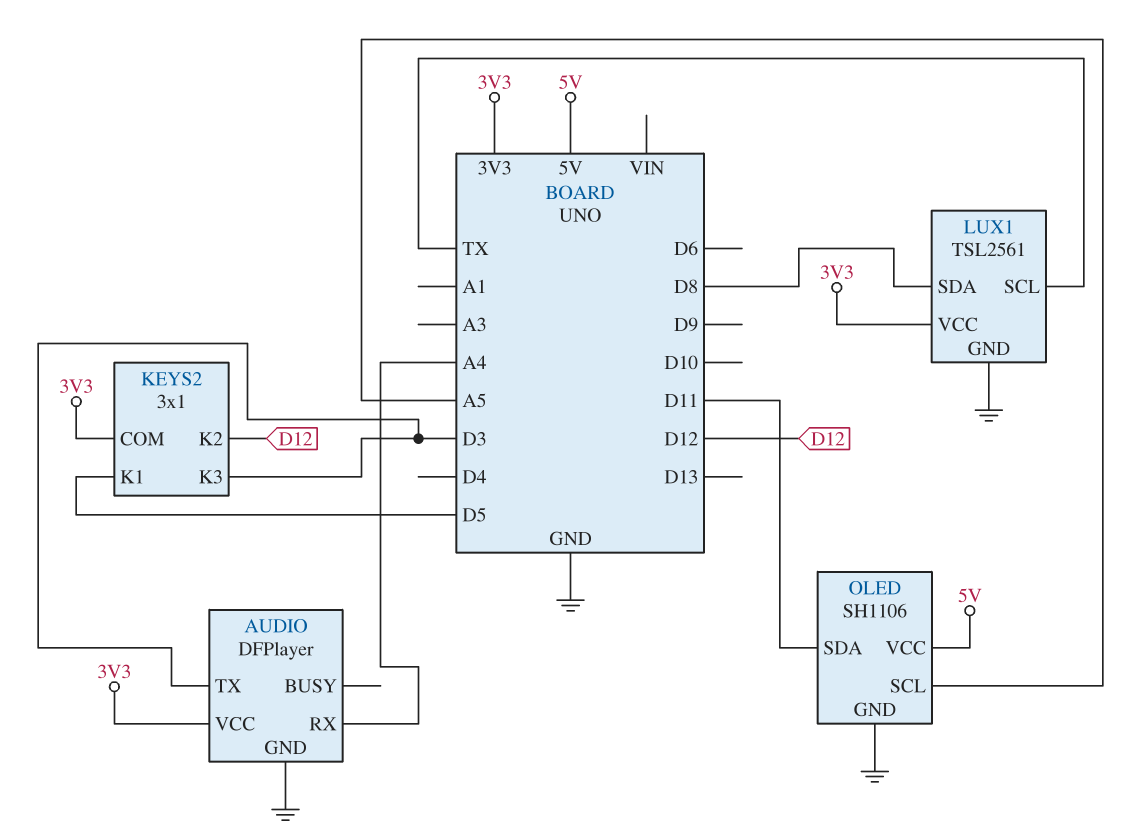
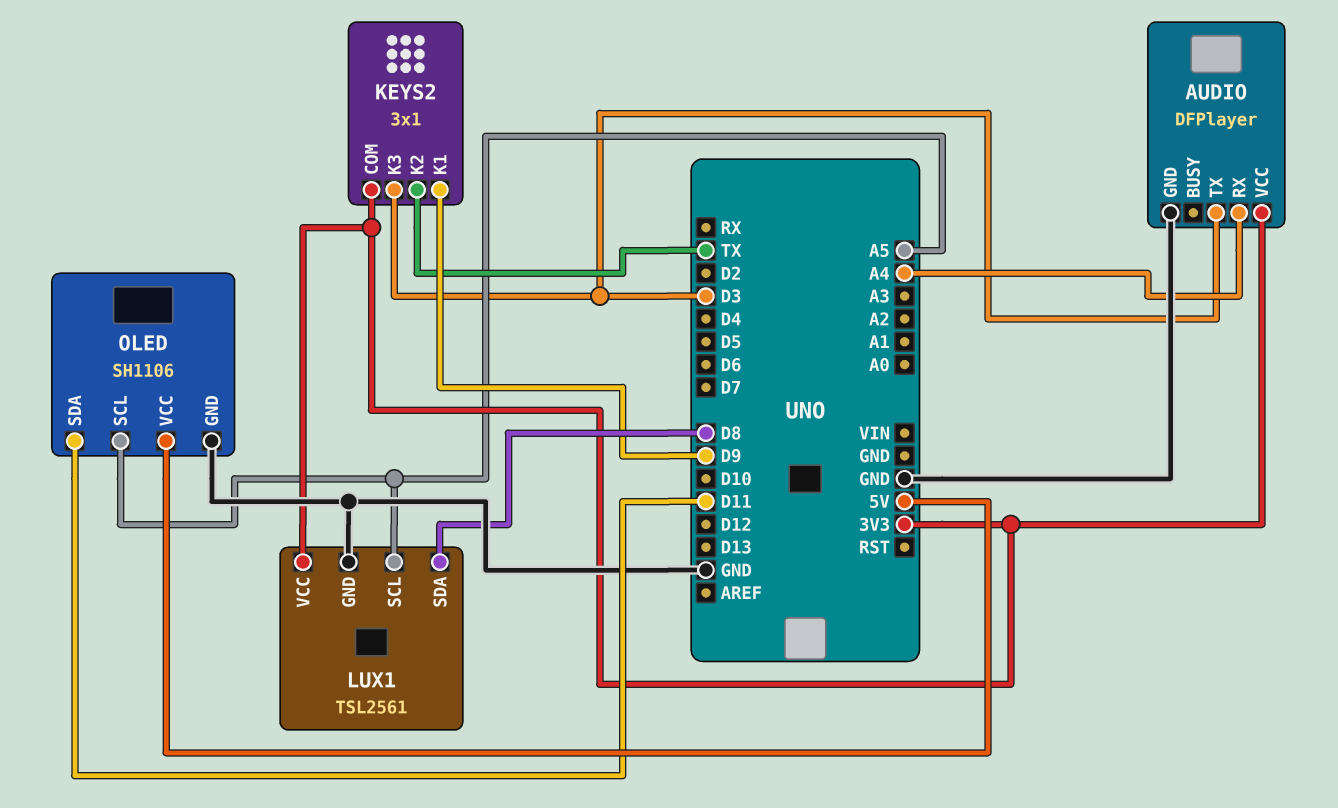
KEYS2 pin K1: D5 -> D9
KEYS2 pin K2: D12 -> TX
LUX1 pin SCL: TX -> A5

